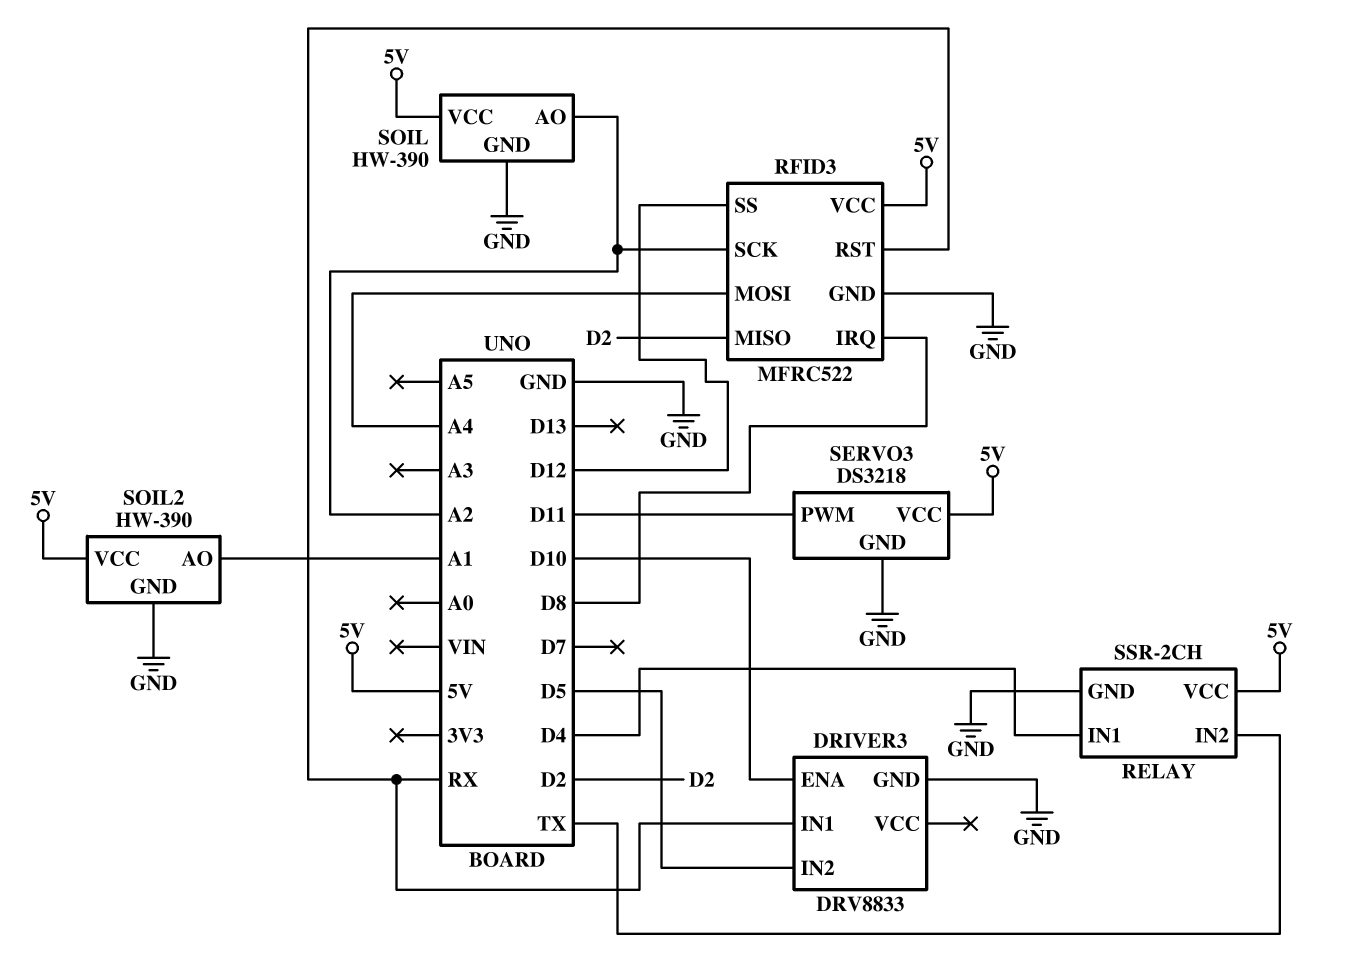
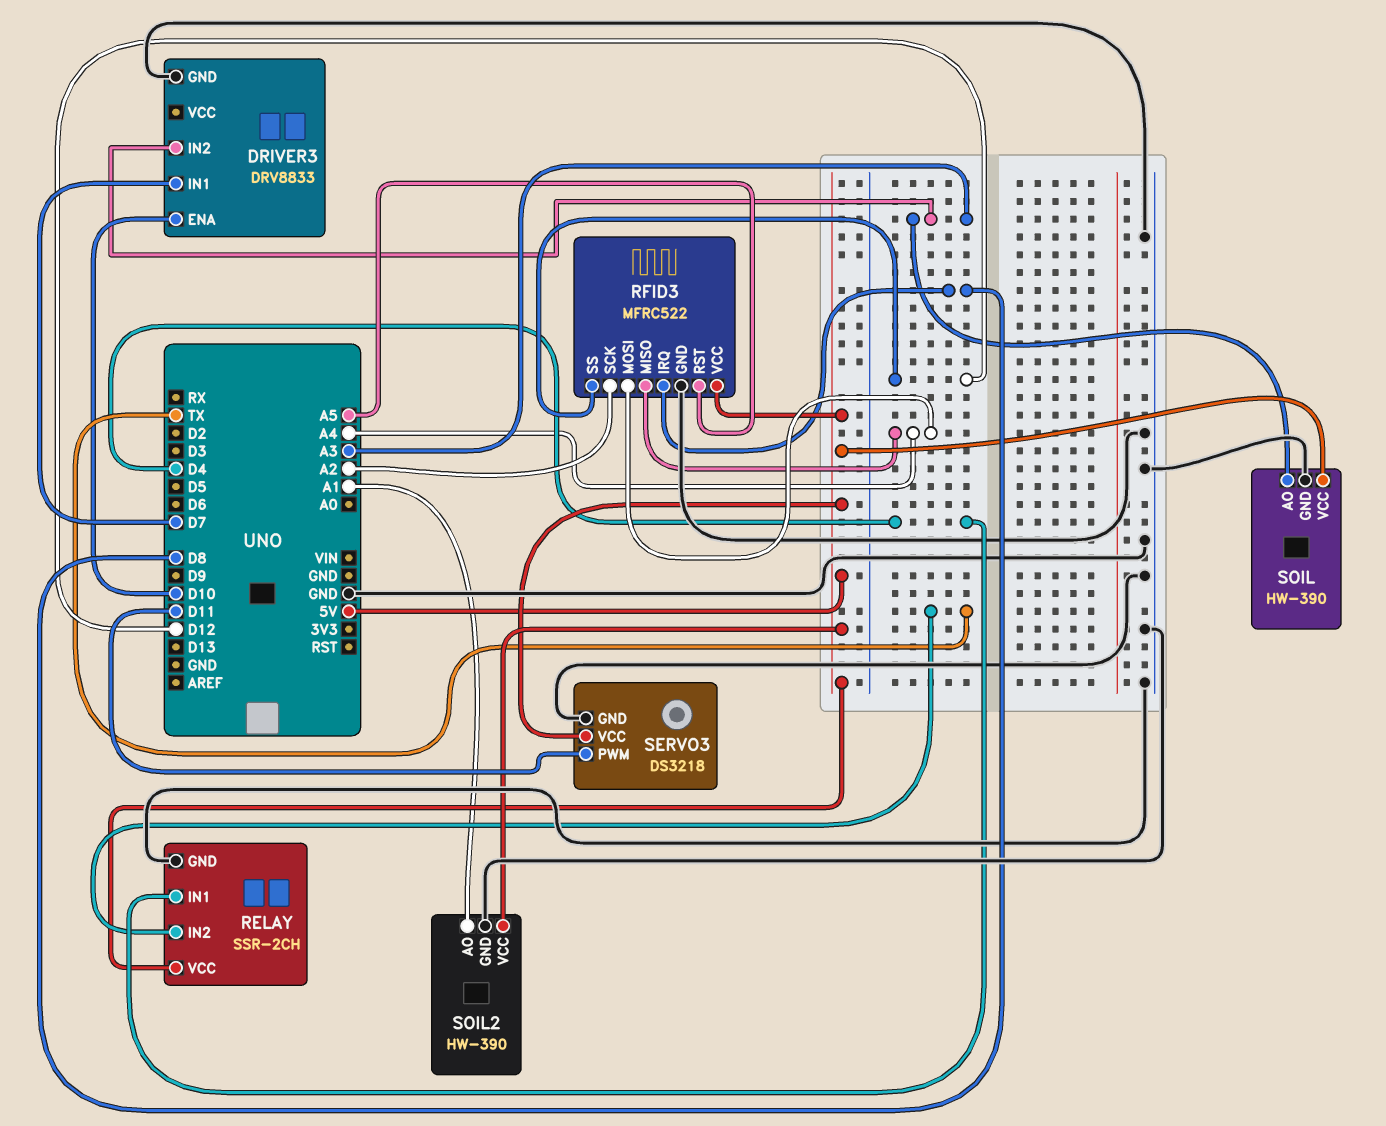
DRIVER3 pin IN1: RX -> D7
DRIVER3 pin IN2: D5 -> A3
RFID3 pin MISO: D2 -> A4
RFID3 pin RST: RX -> A5
SOIL pin AO: A2 -> A3

